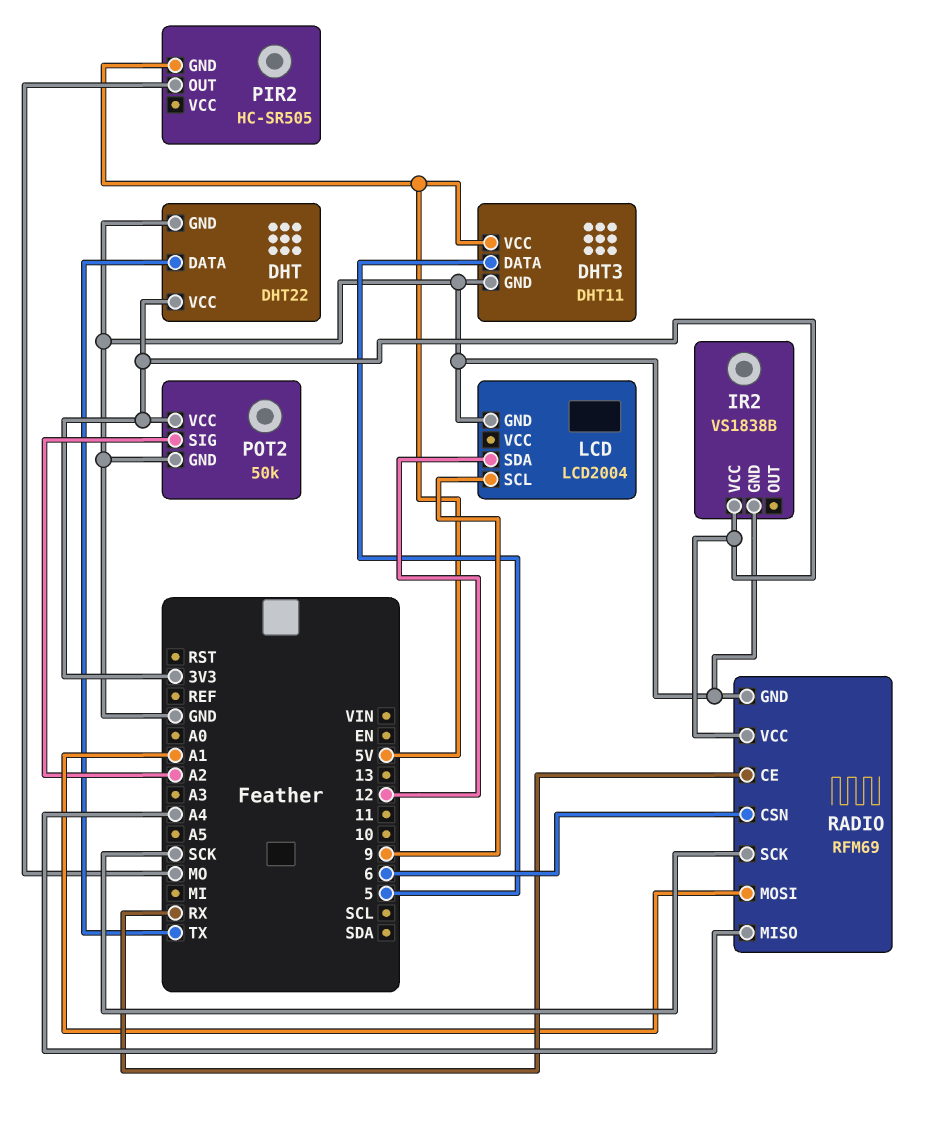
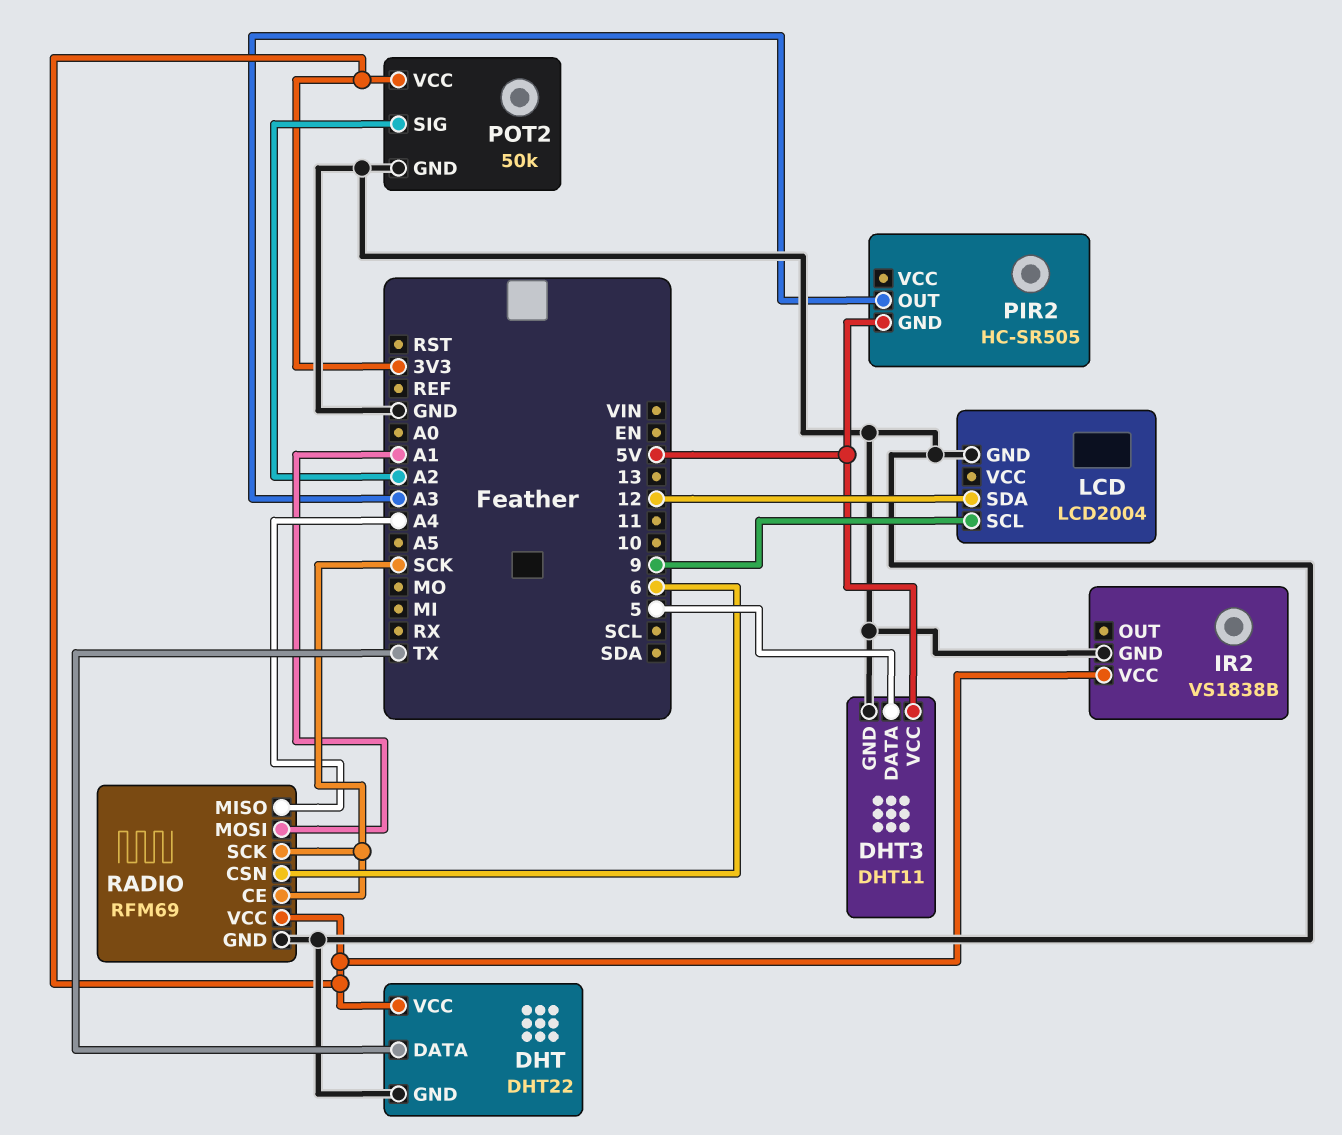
PIR2 pin OUT: MO -> A3
RADIO pin CE: RX -> SCK

